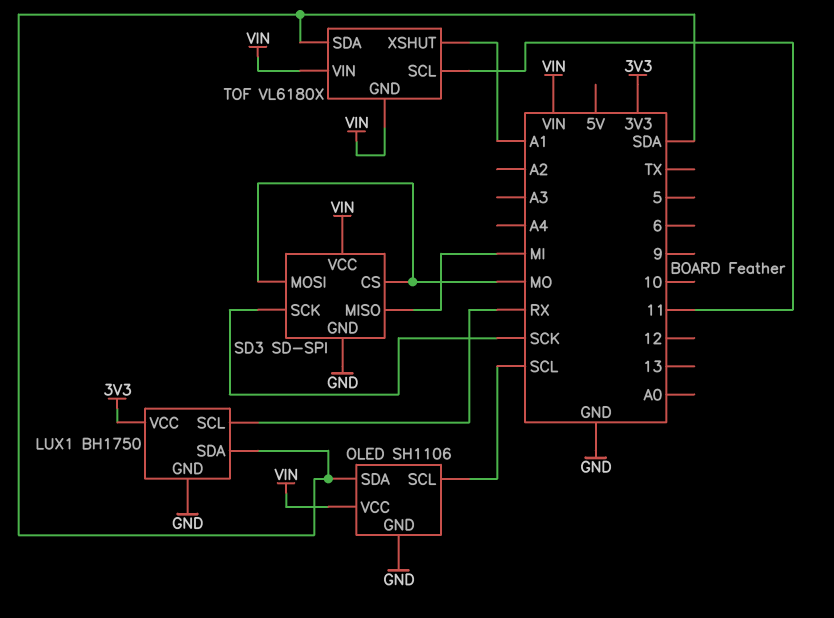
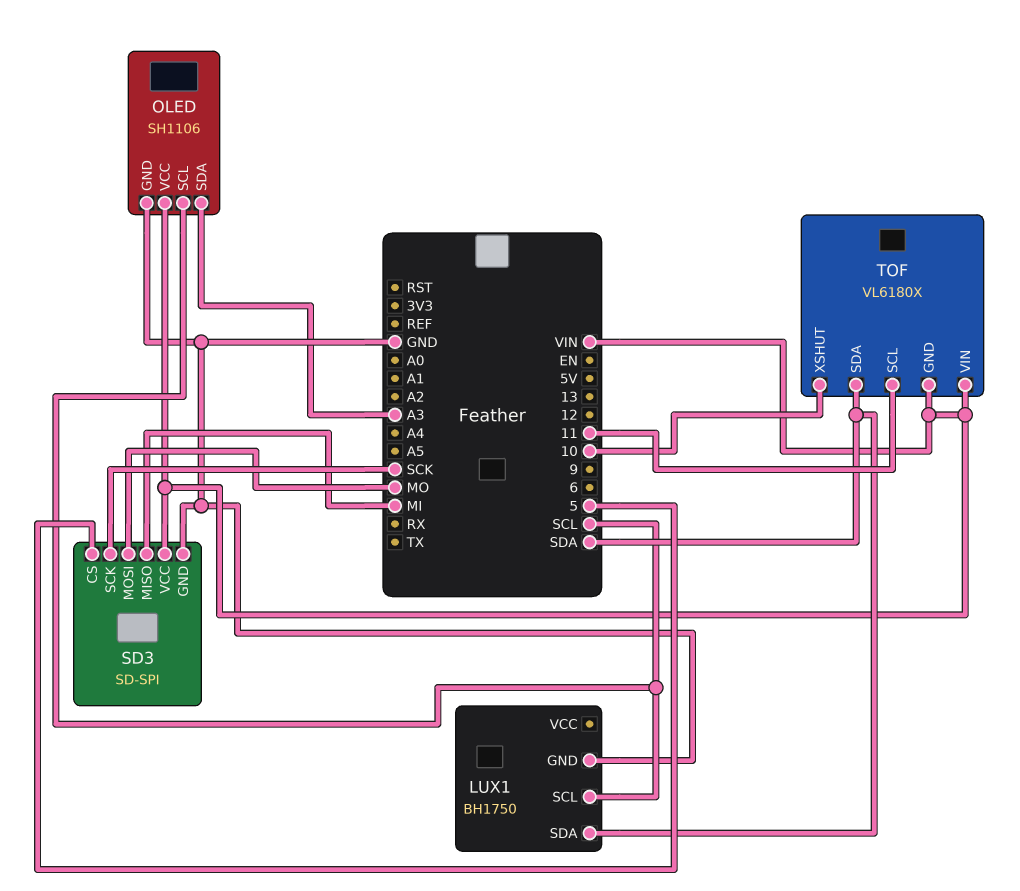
LUX1 pin SCL: RX -> SCL
LUX1 pin VCC: 3V3 -> none
OLED pin SDA: SDA -> A3
SD3 pin CS: MO -> 5
TOF pin XSHUT: A1 -> 10

